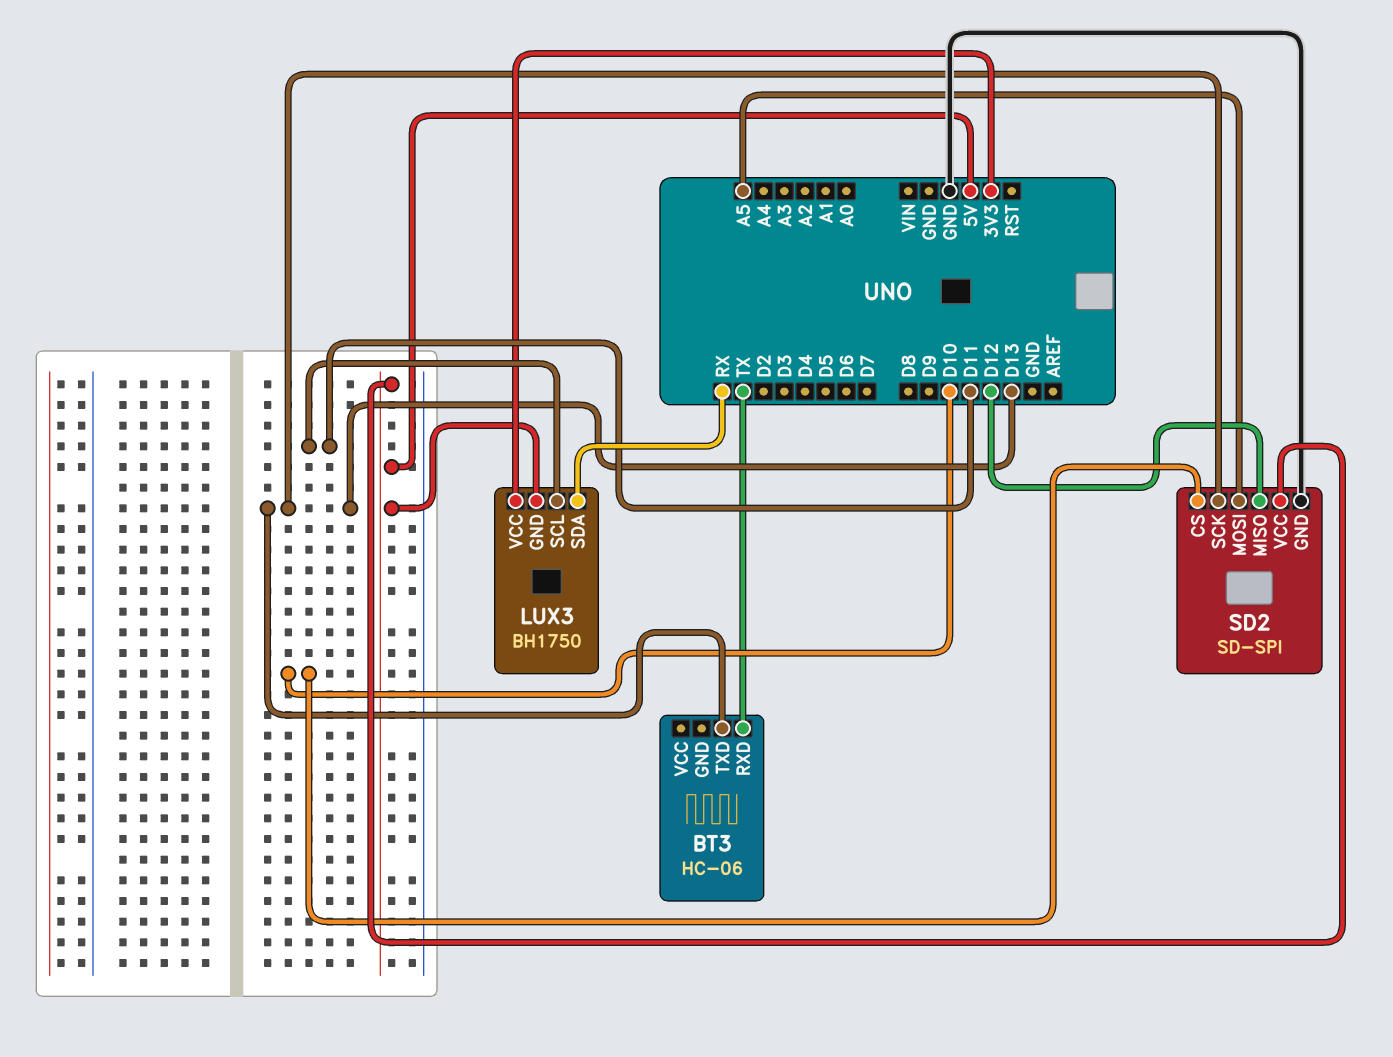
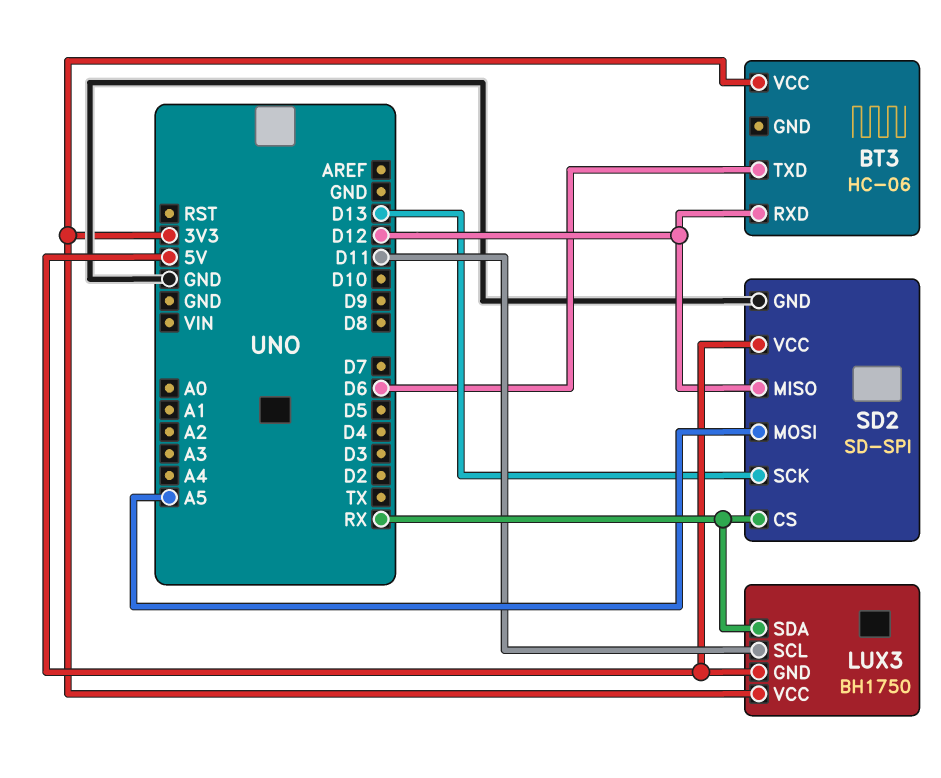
BT3 pin RXD: TX -> D12
BT3 pin TXD: D13 -> D6
BT3 pin VCC: none -> 3V3
SD2 pin CS: D10 -> RX

